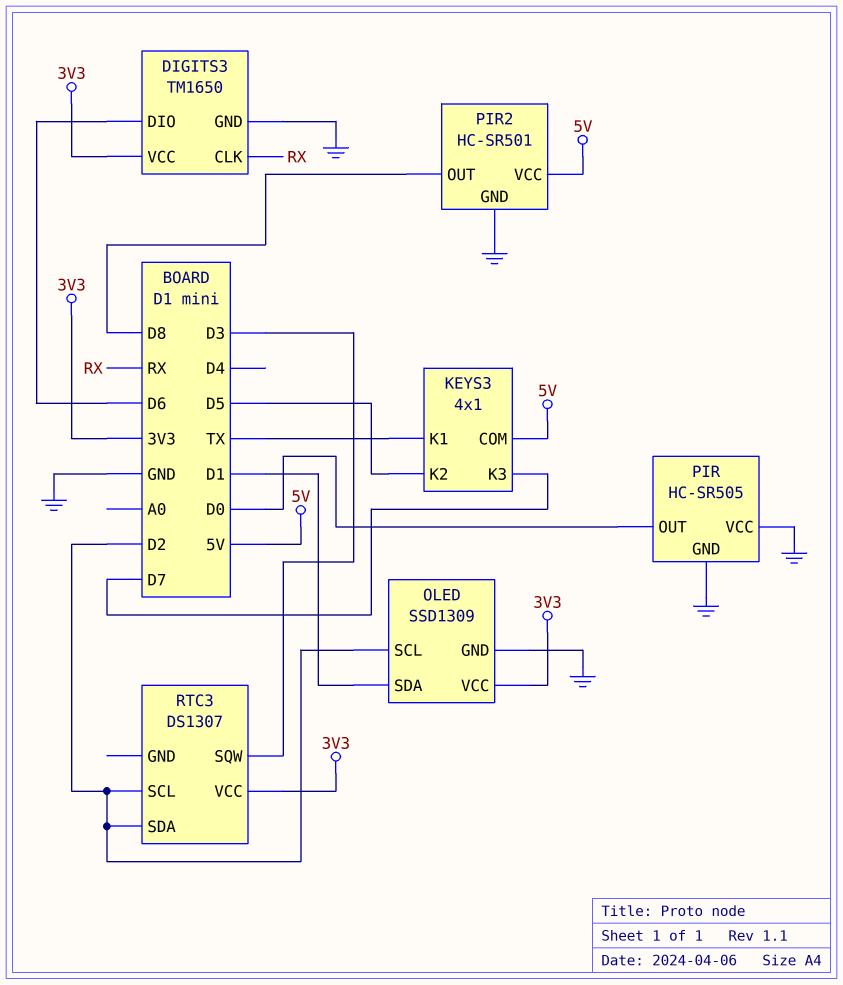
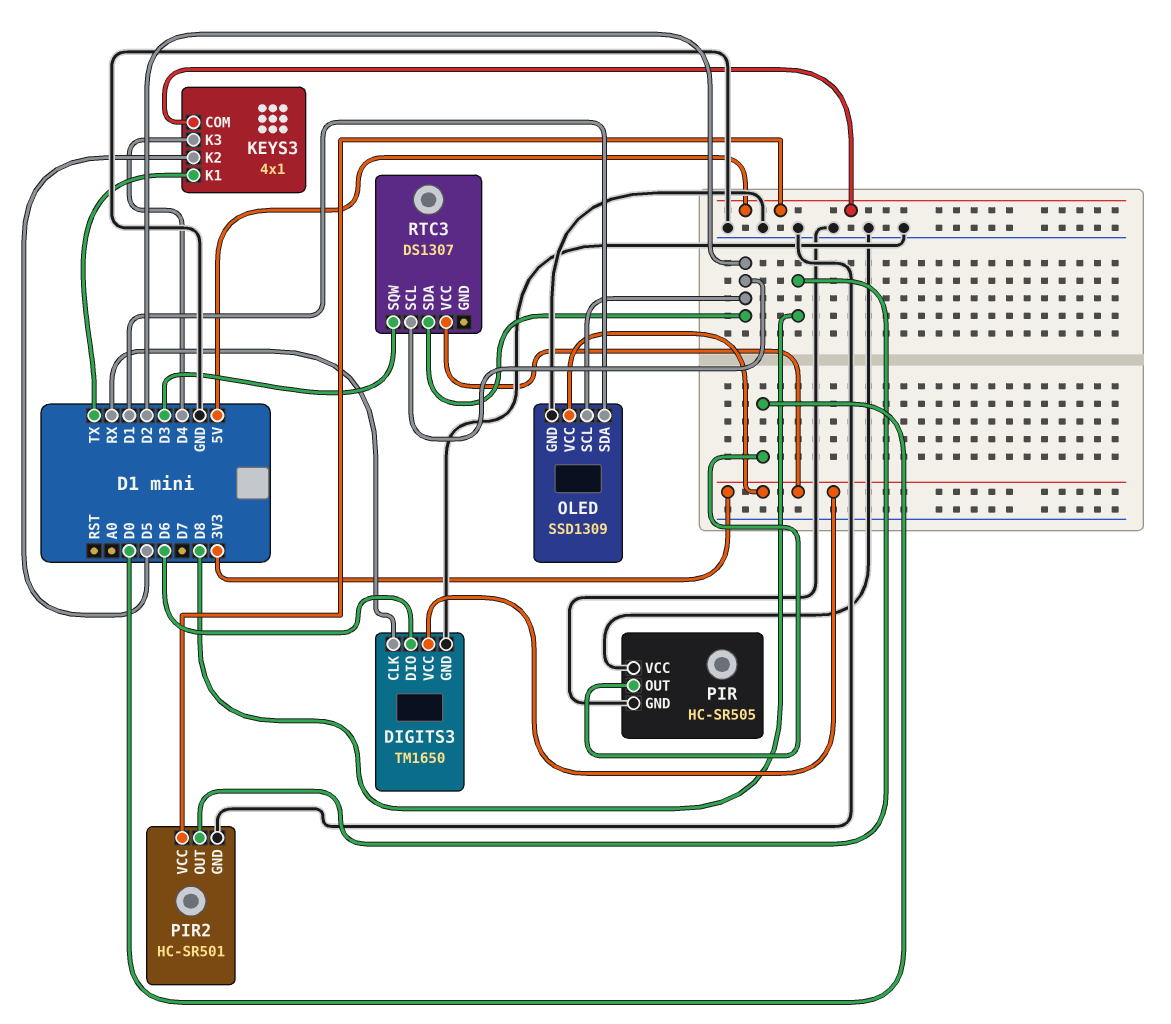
KEYS3 pin K3: D7 -> D4

